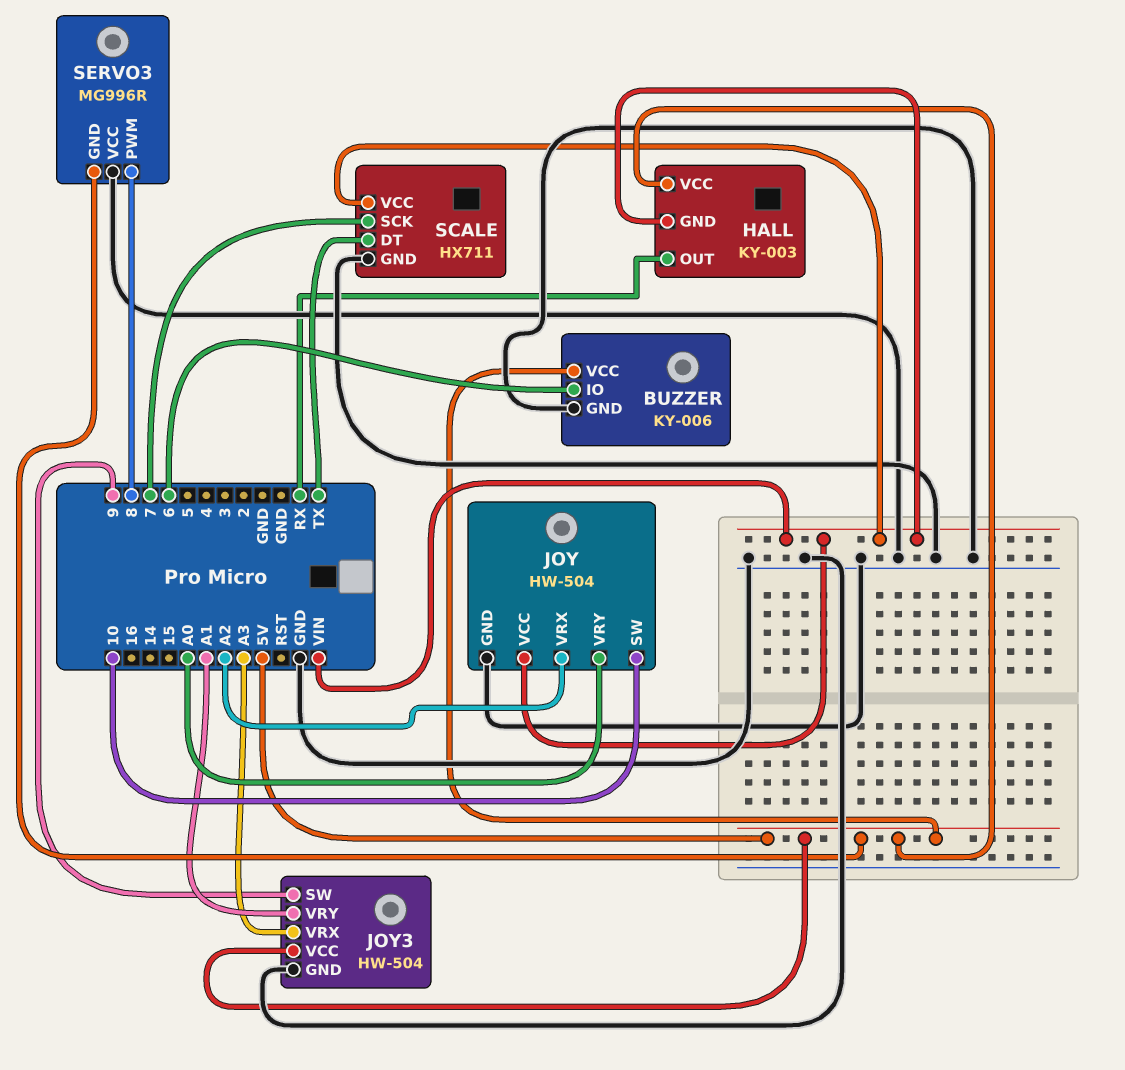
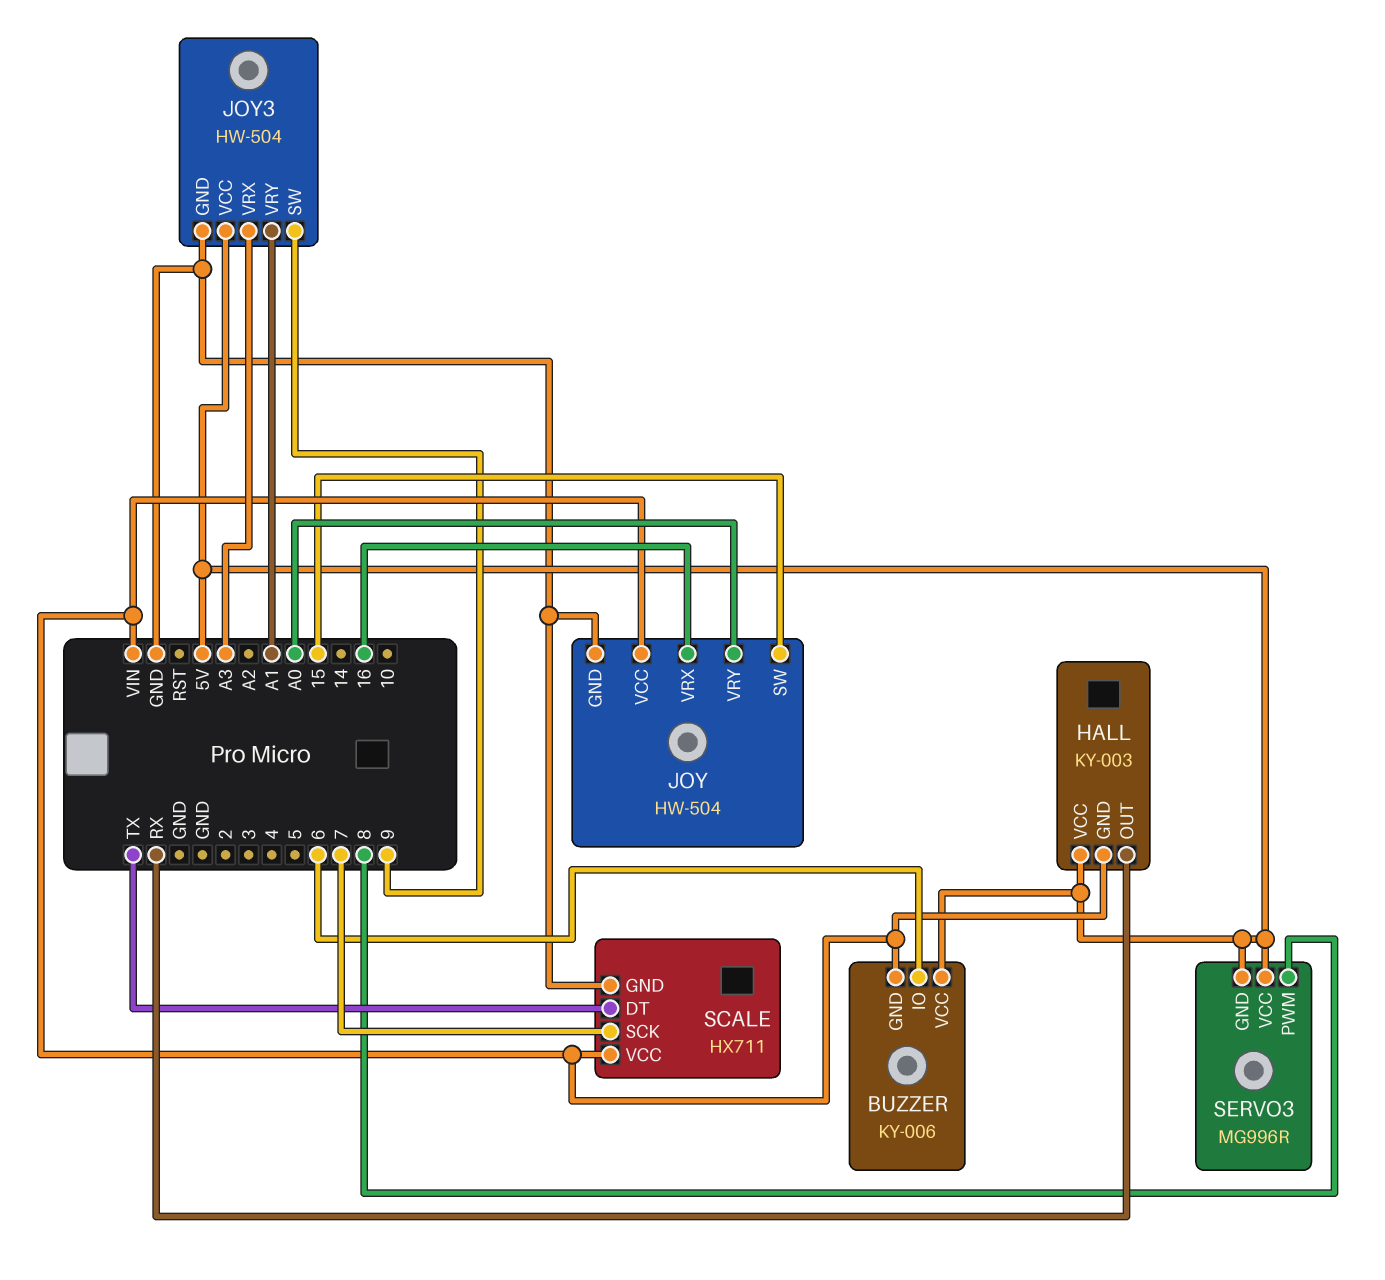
BUZZER pin GND: GND -> VIN
JOY pin SW: 10 -> 15
JOY pin VRX: A2 -> 16
SERVO3 pin VCC: GND -> 5V

